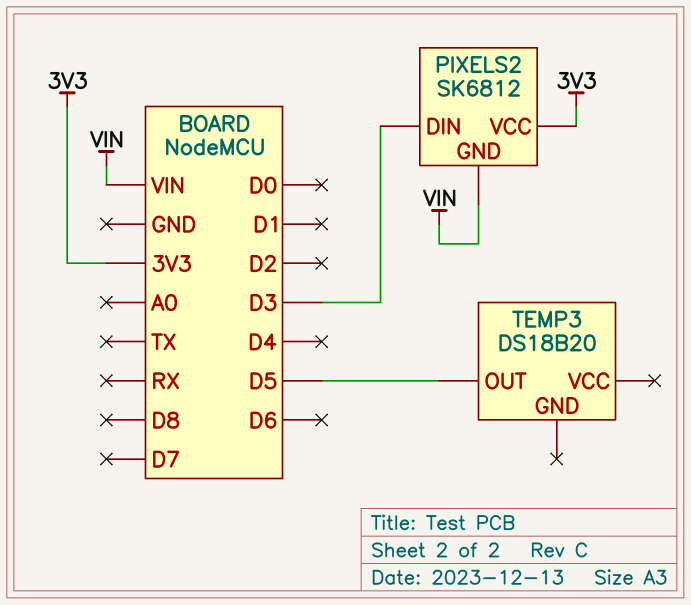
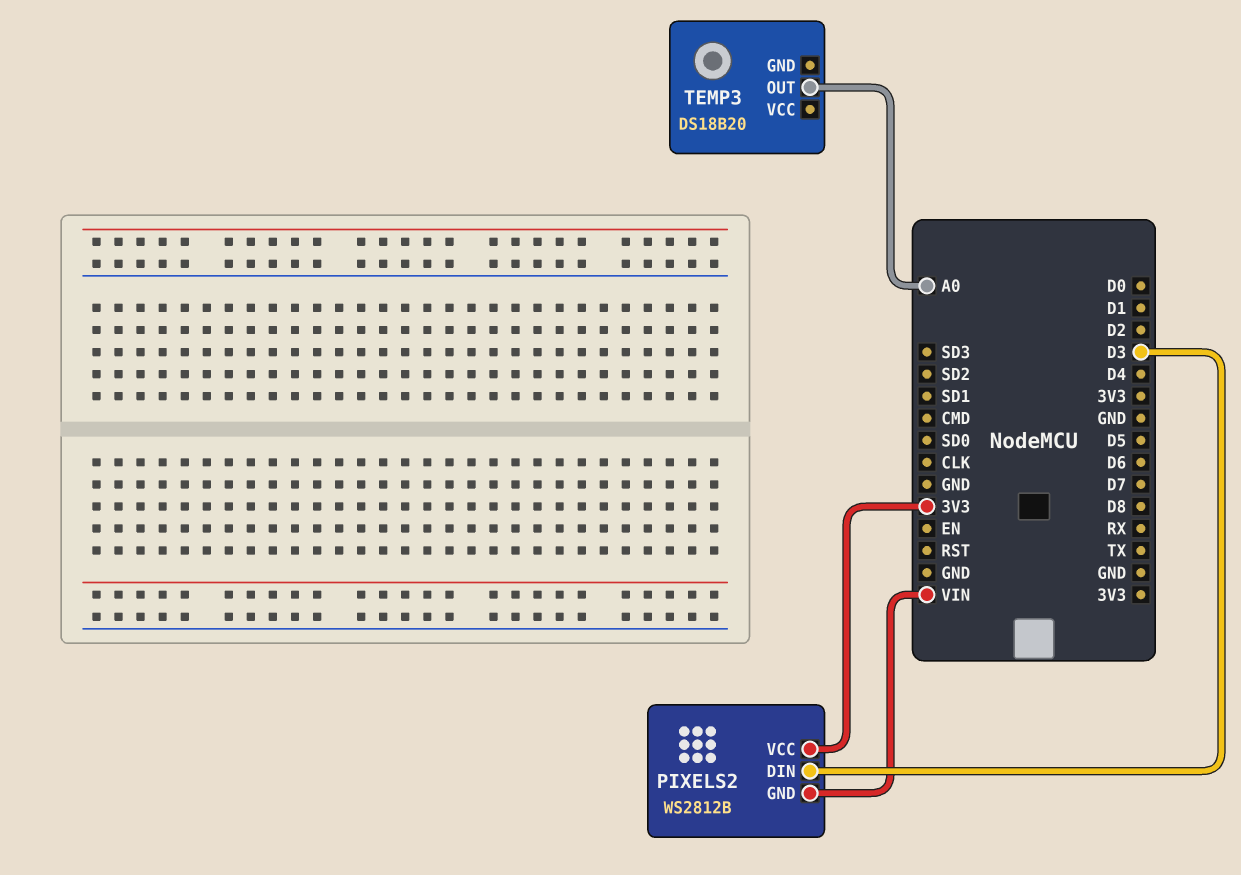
PIXELS2: SK6812 -> WS2812B
TEMP3 pin OUT: D5 -> A0

